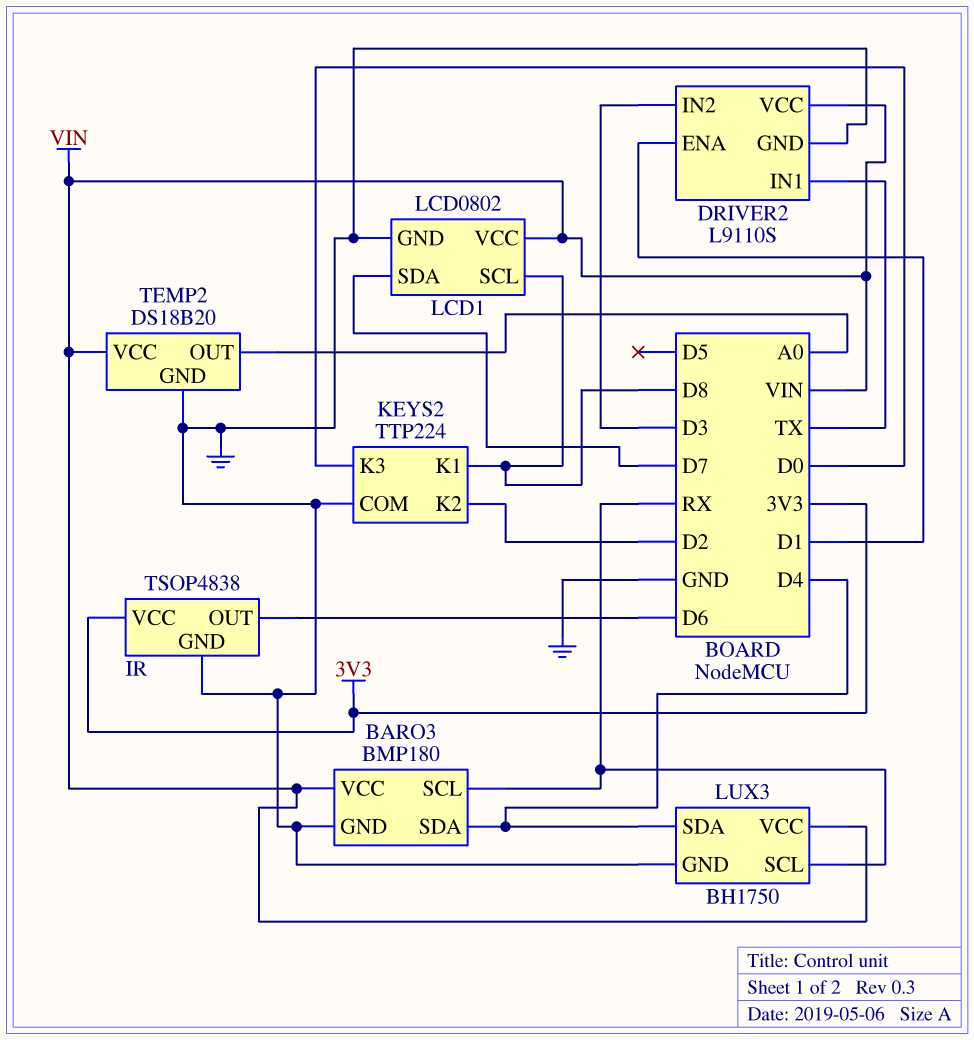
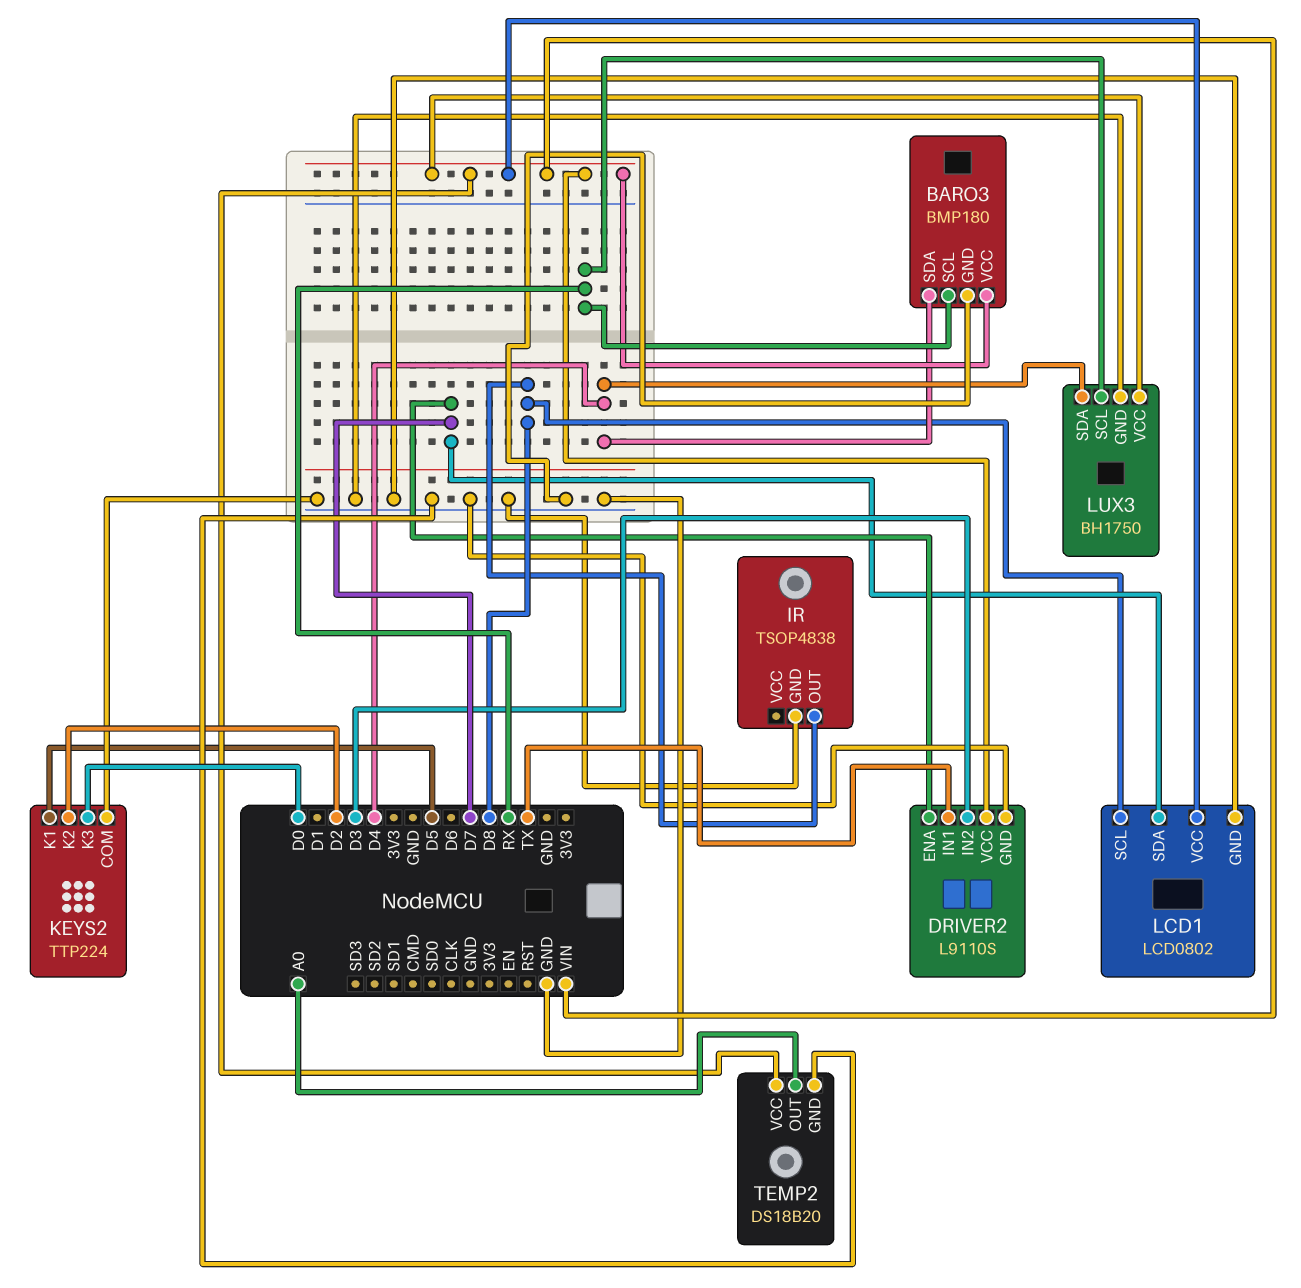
DRIVER2 pin ENA: D1 -> D7
IR pin OUT: D6 -> D8
IR pin VCC: 3V3 -> none
KEYS2 pin K1: D8 -> D5

